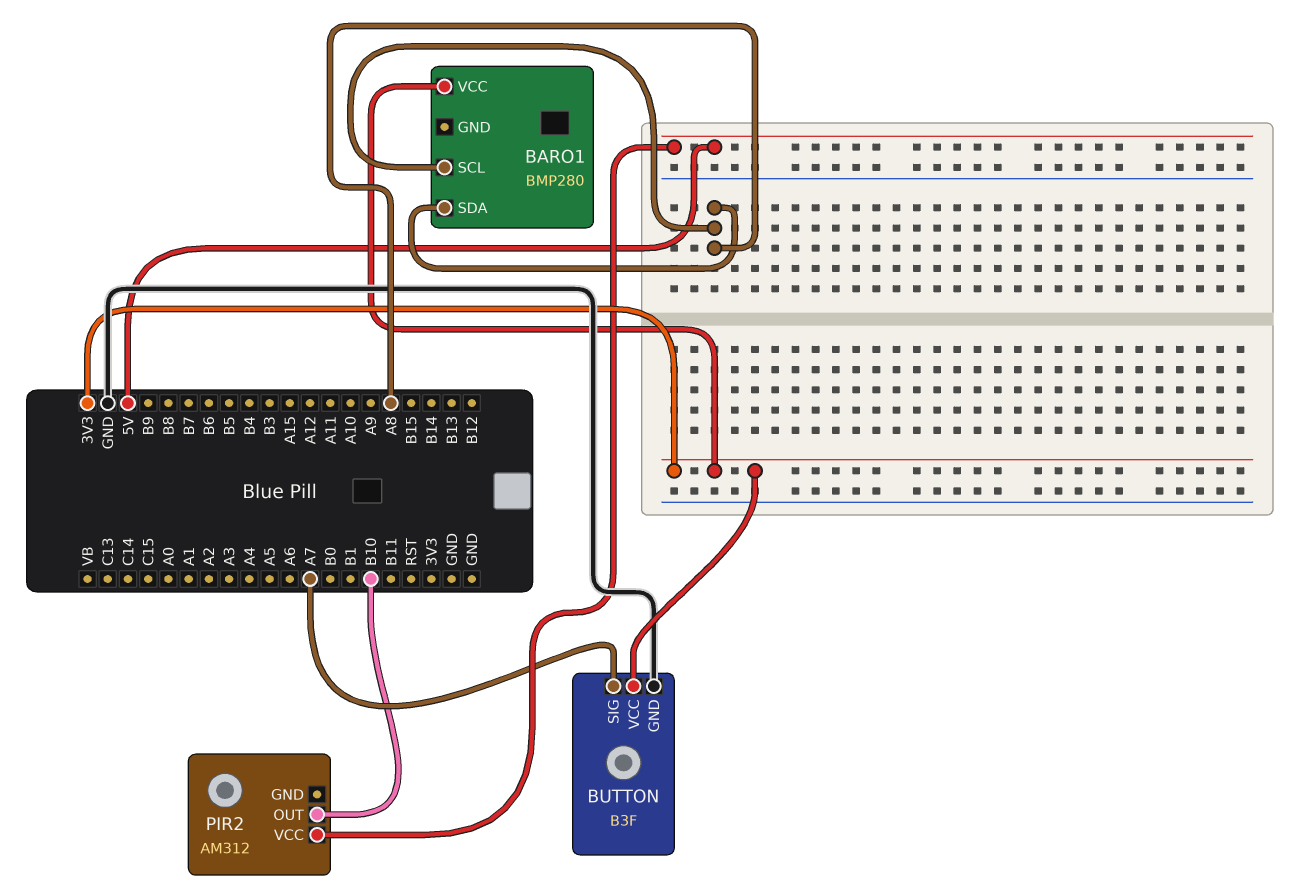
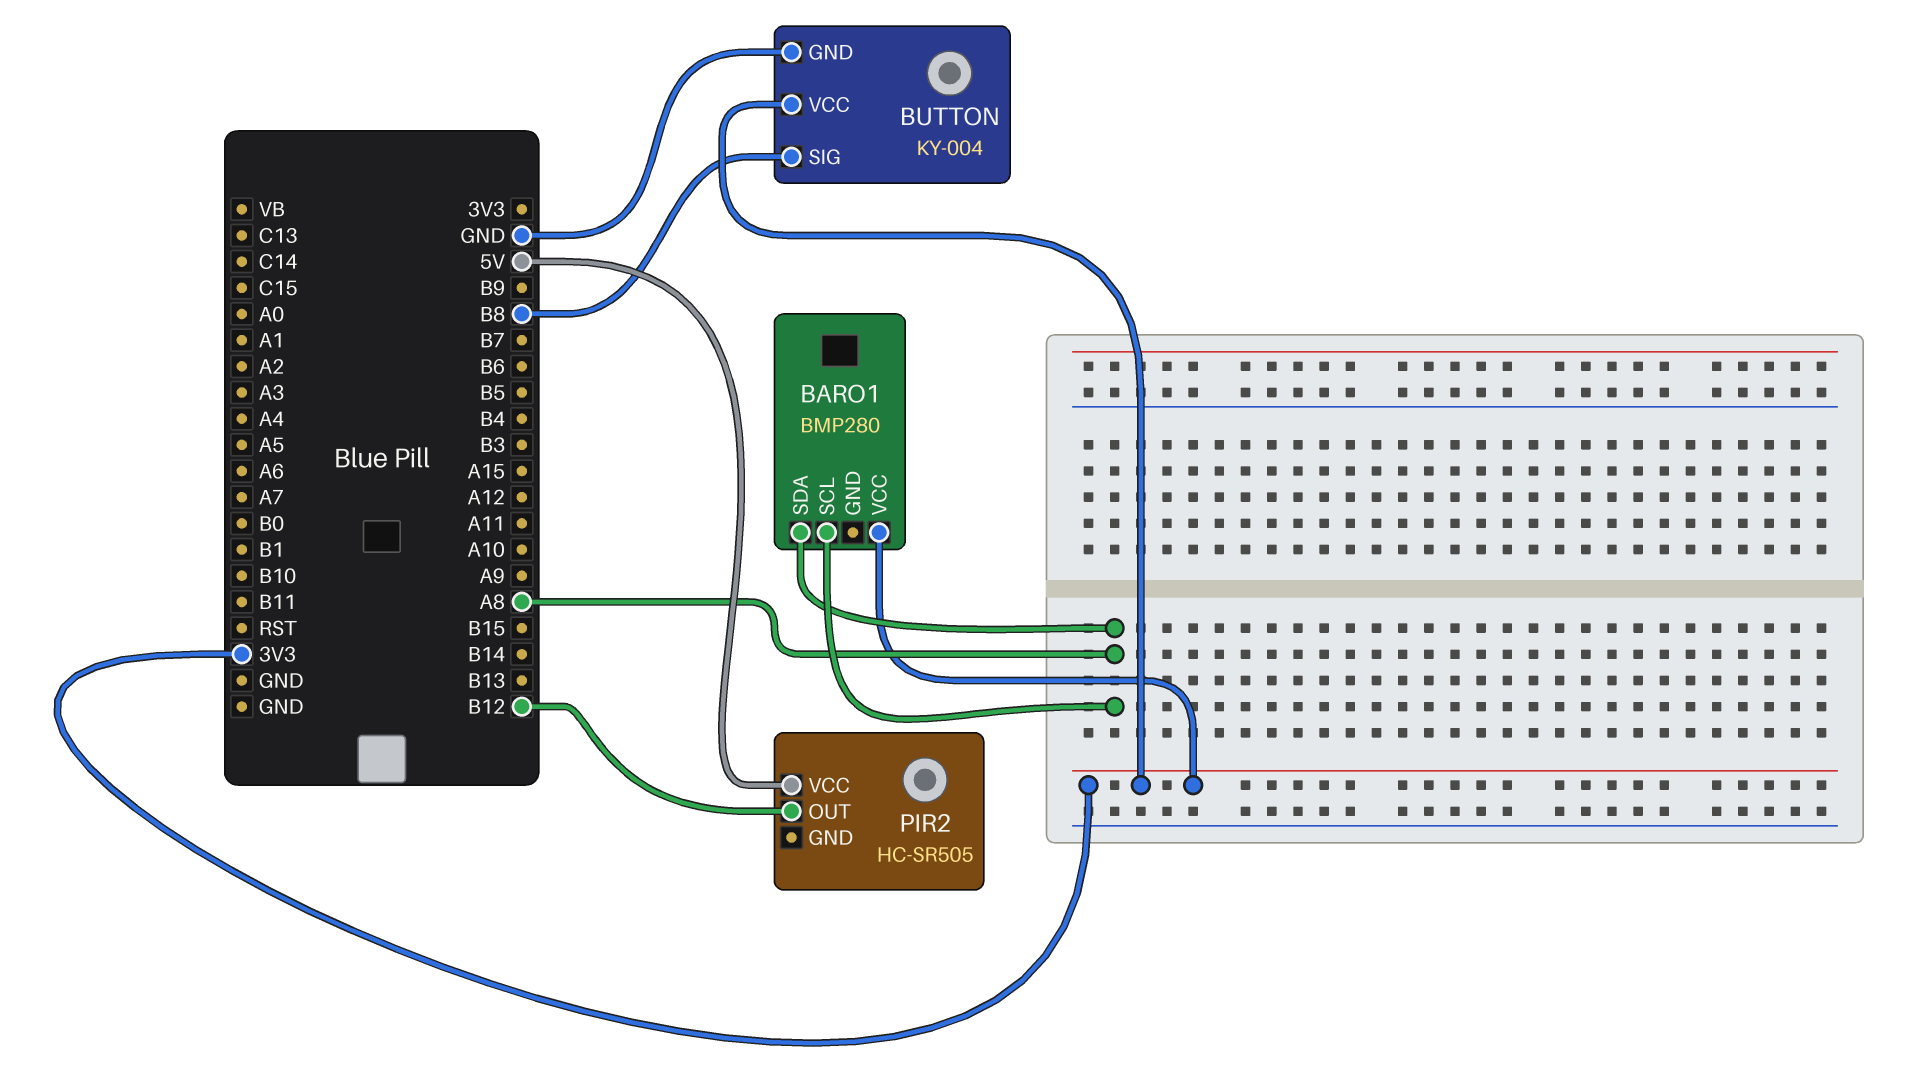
BUTTON: B3F -> KY-004
BUTTON pin SIG: A7 -> B8
PIR2: AM312 -> HC-SR505
PIR2 pin OUT: B10 -> B12

